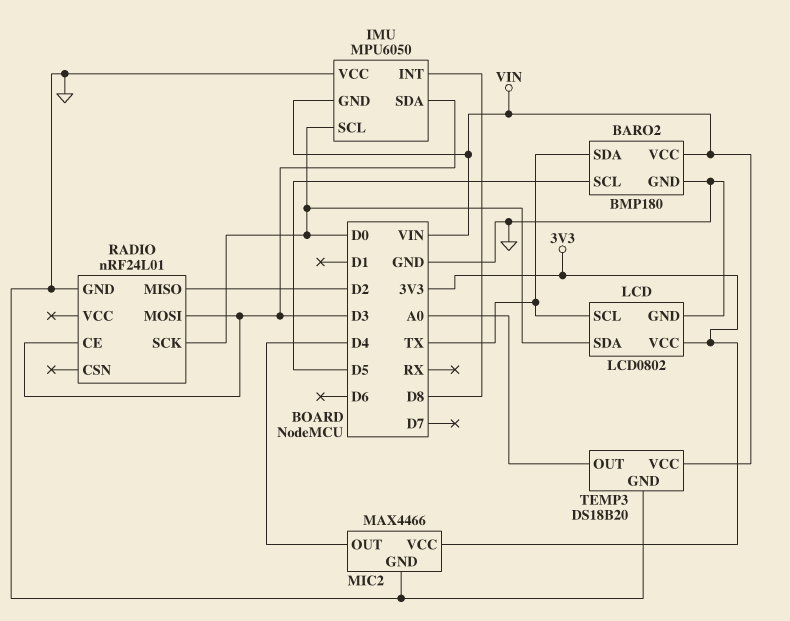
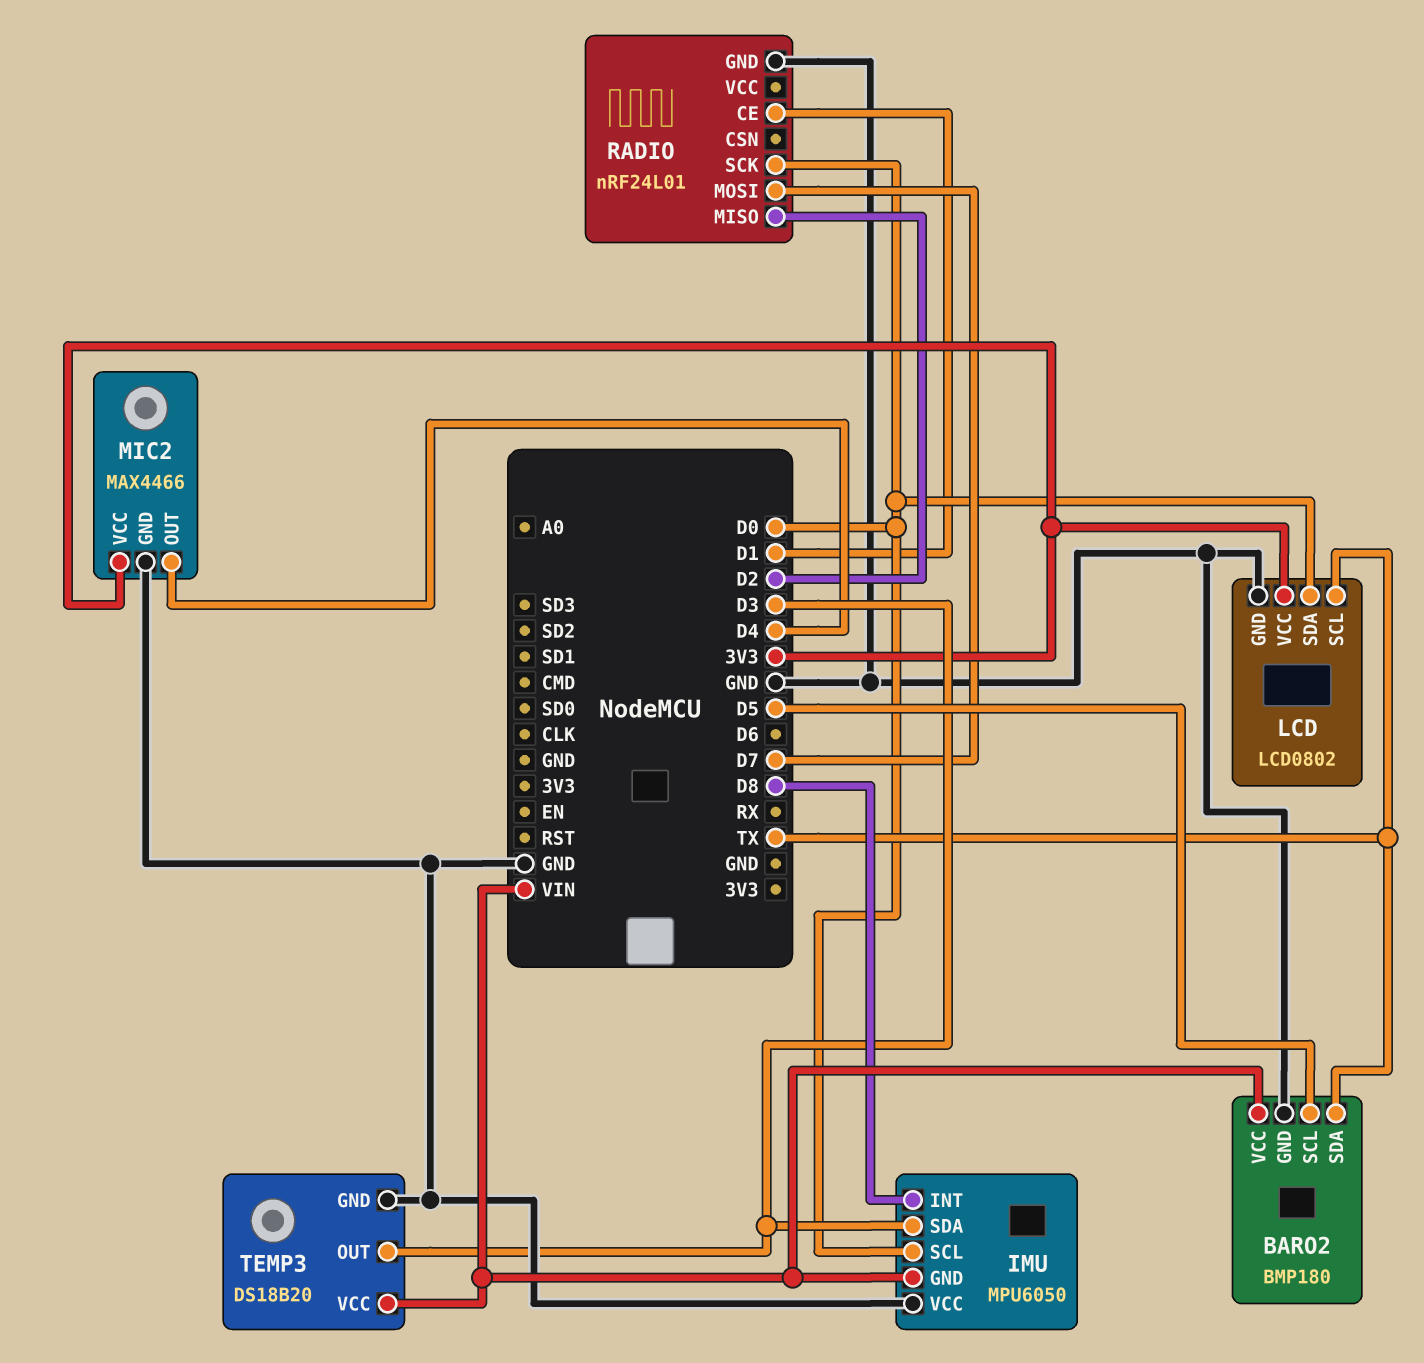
RADIO pin CE: D3 -> D1
RADIO pin MOSI: D3 -> D7
TEMP3 pin OUT: A0 -> D3

